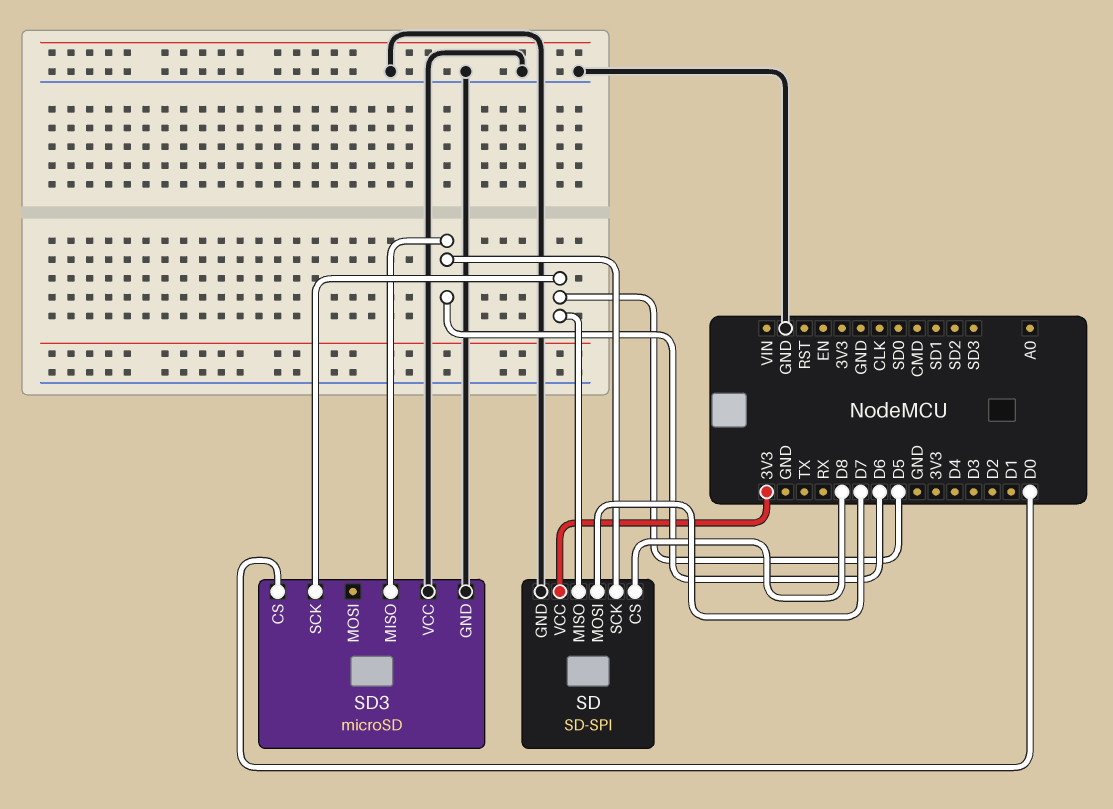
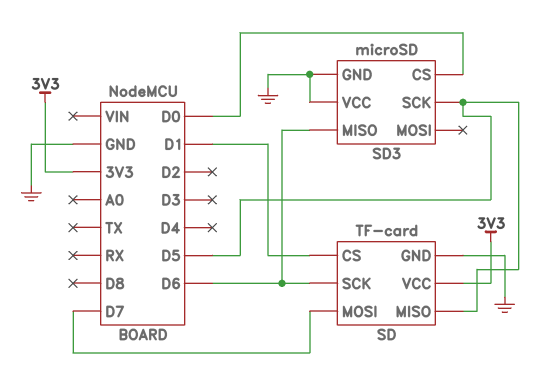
SD: SD-SPI -> TF-card
SD pin CS: D8 -> D1

